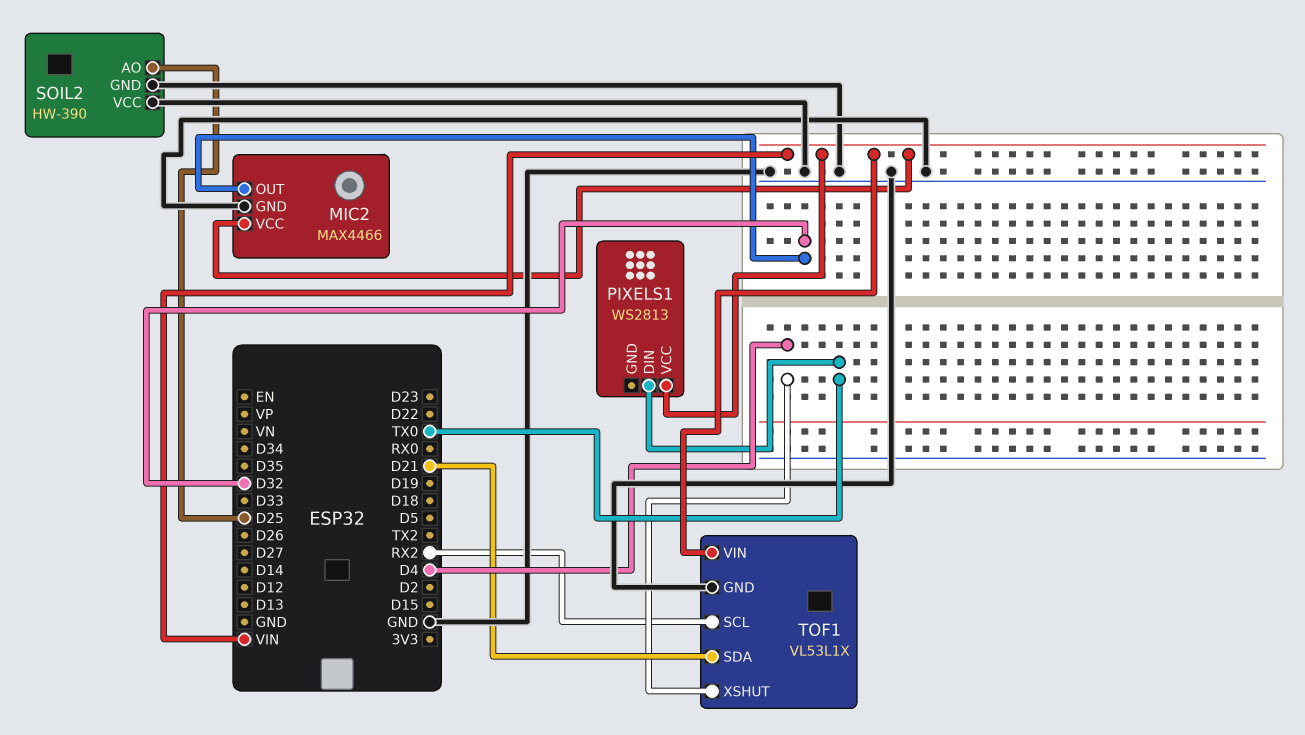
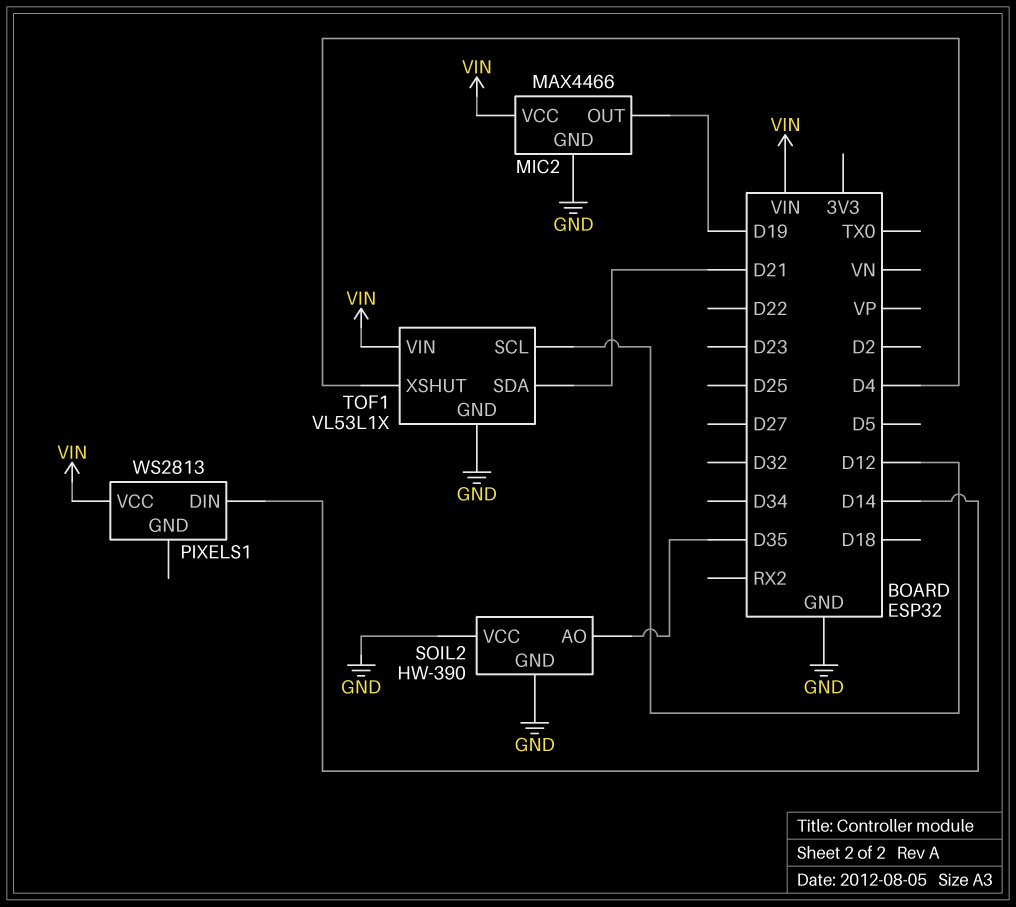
MIC2 pin OUT: D32 -> D19
PIXELS1 pin DIN: TX0 -> D14
SOIL2 pin AO: D25 -> D35
TOF1 pin SCL: RX2 -> D12

